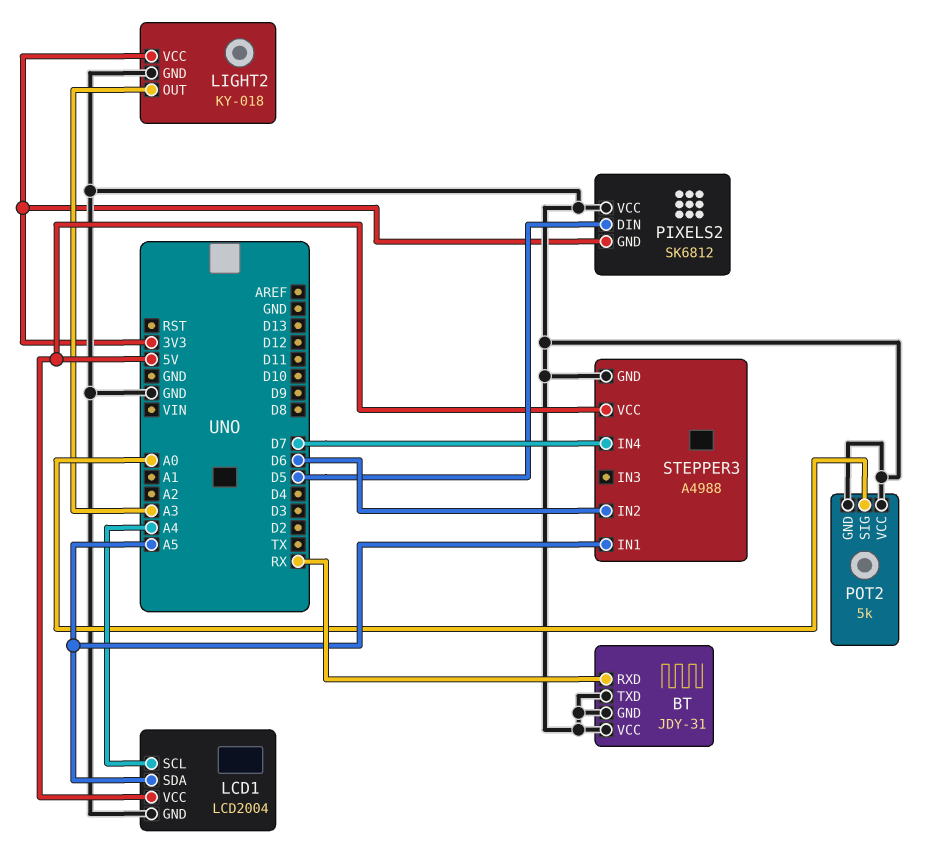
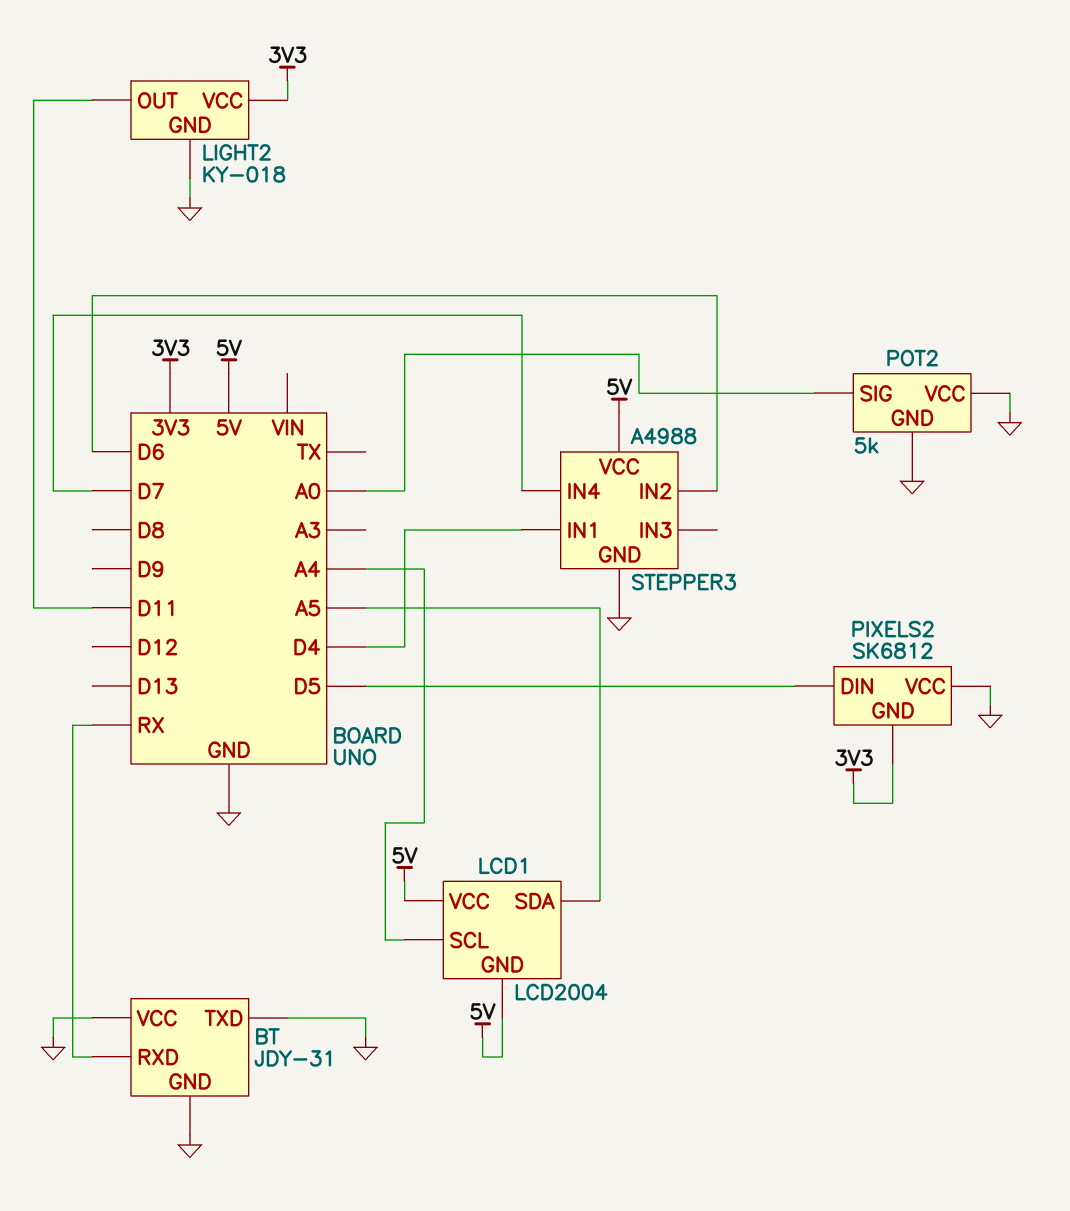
LCD1 pin GND: GND -> 5V
LIGHT2 pin OUT: A3 -> D11
STEPPER3 pin IN1: A5 -> D4

